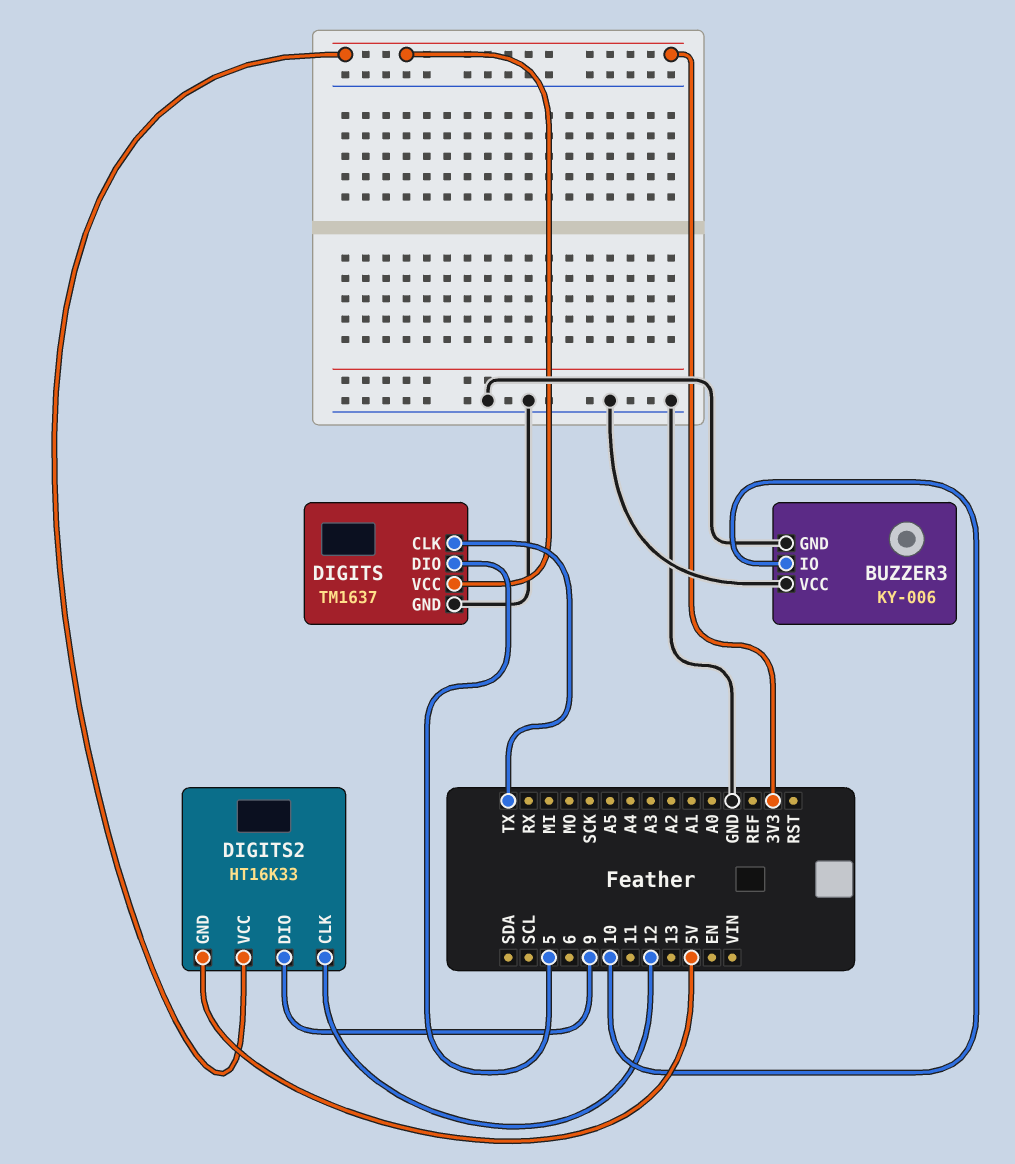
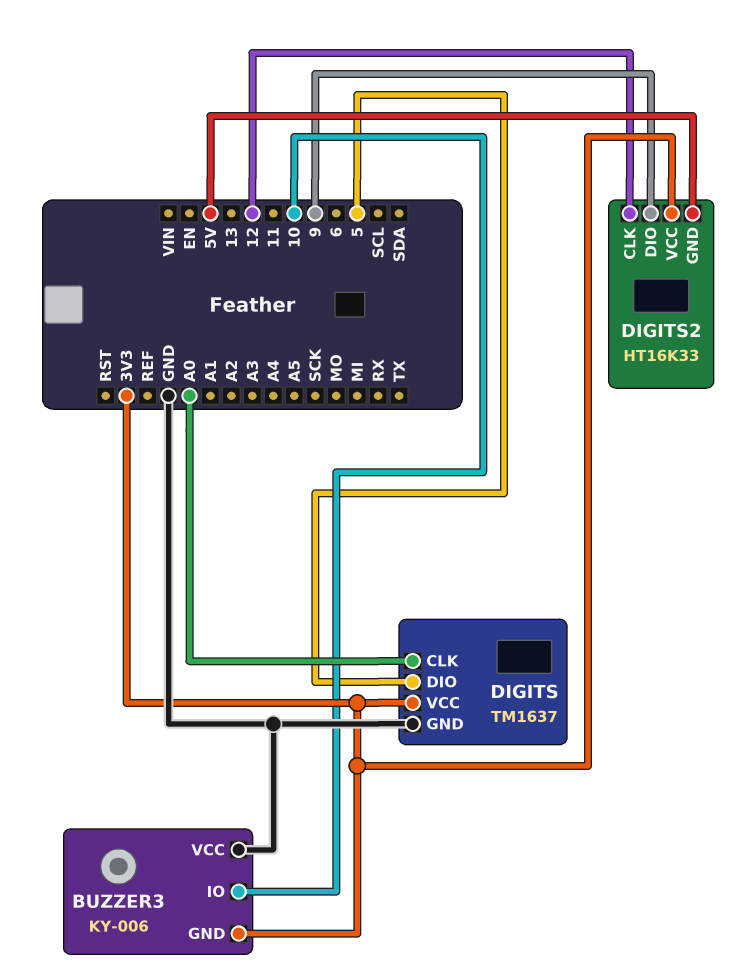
BUZZER3 pin GND: GND -> 3V3
DIGITS pin CLK: TX -> A0

